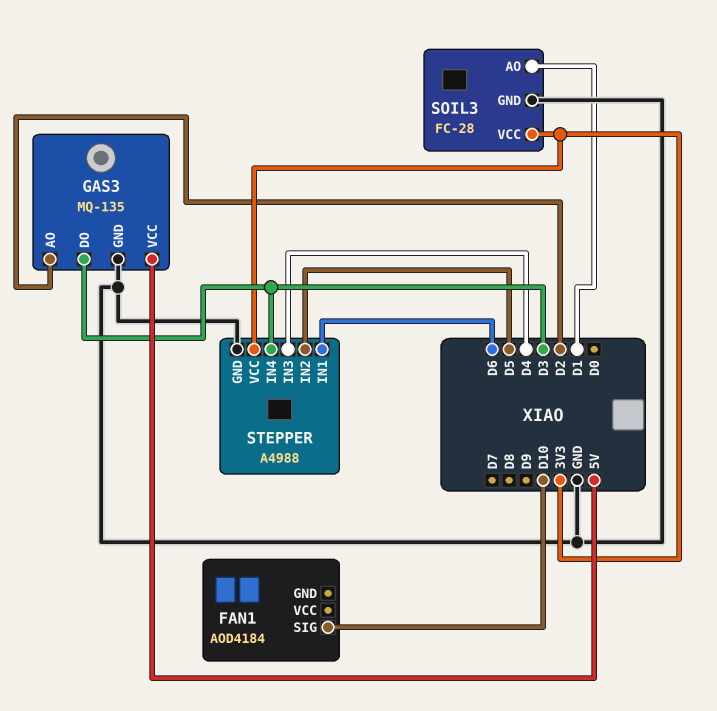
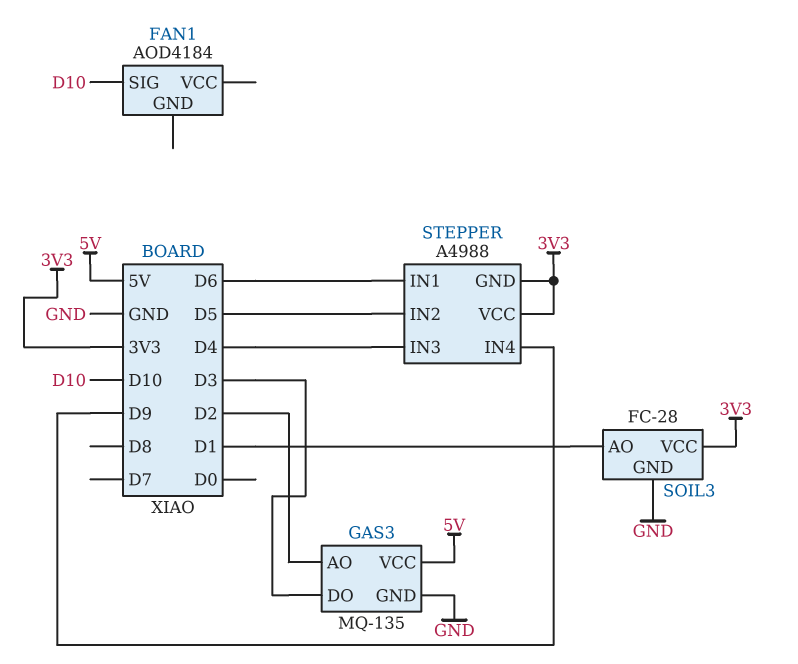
STEPPER pin GND: GND -> 3V3
STEPPER pin IN4: D3 -> D9

